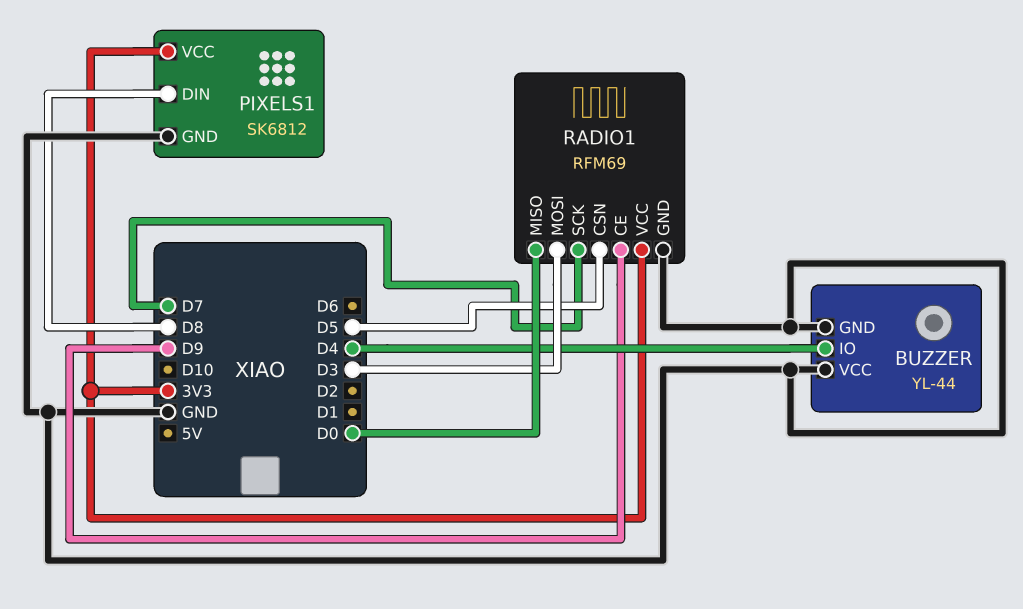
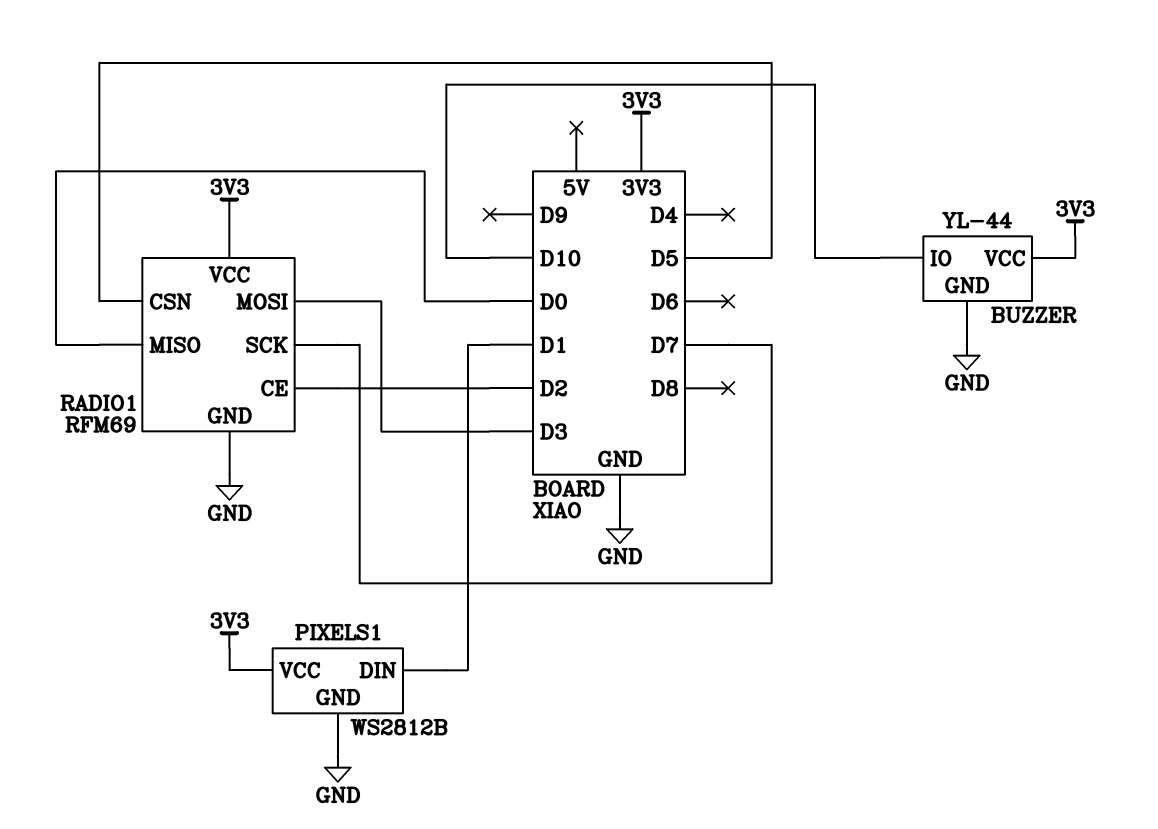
BUZZER pin IO: D4 -> D10
BUZZER pin VCC: GND -> 3V3
PIXELS1: SK6812 -> WS2812B
PIXELS1 pin DIN: D8 -> D1
RADIO1 pin CE: D9 -> D2

